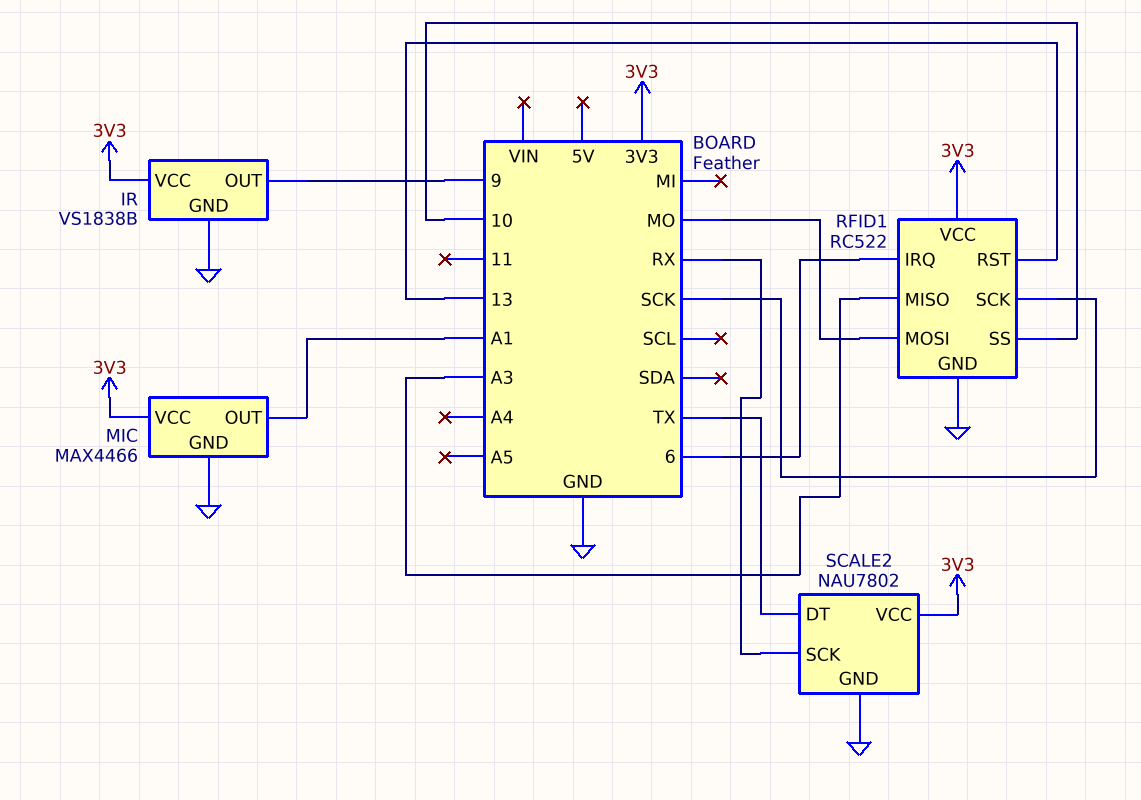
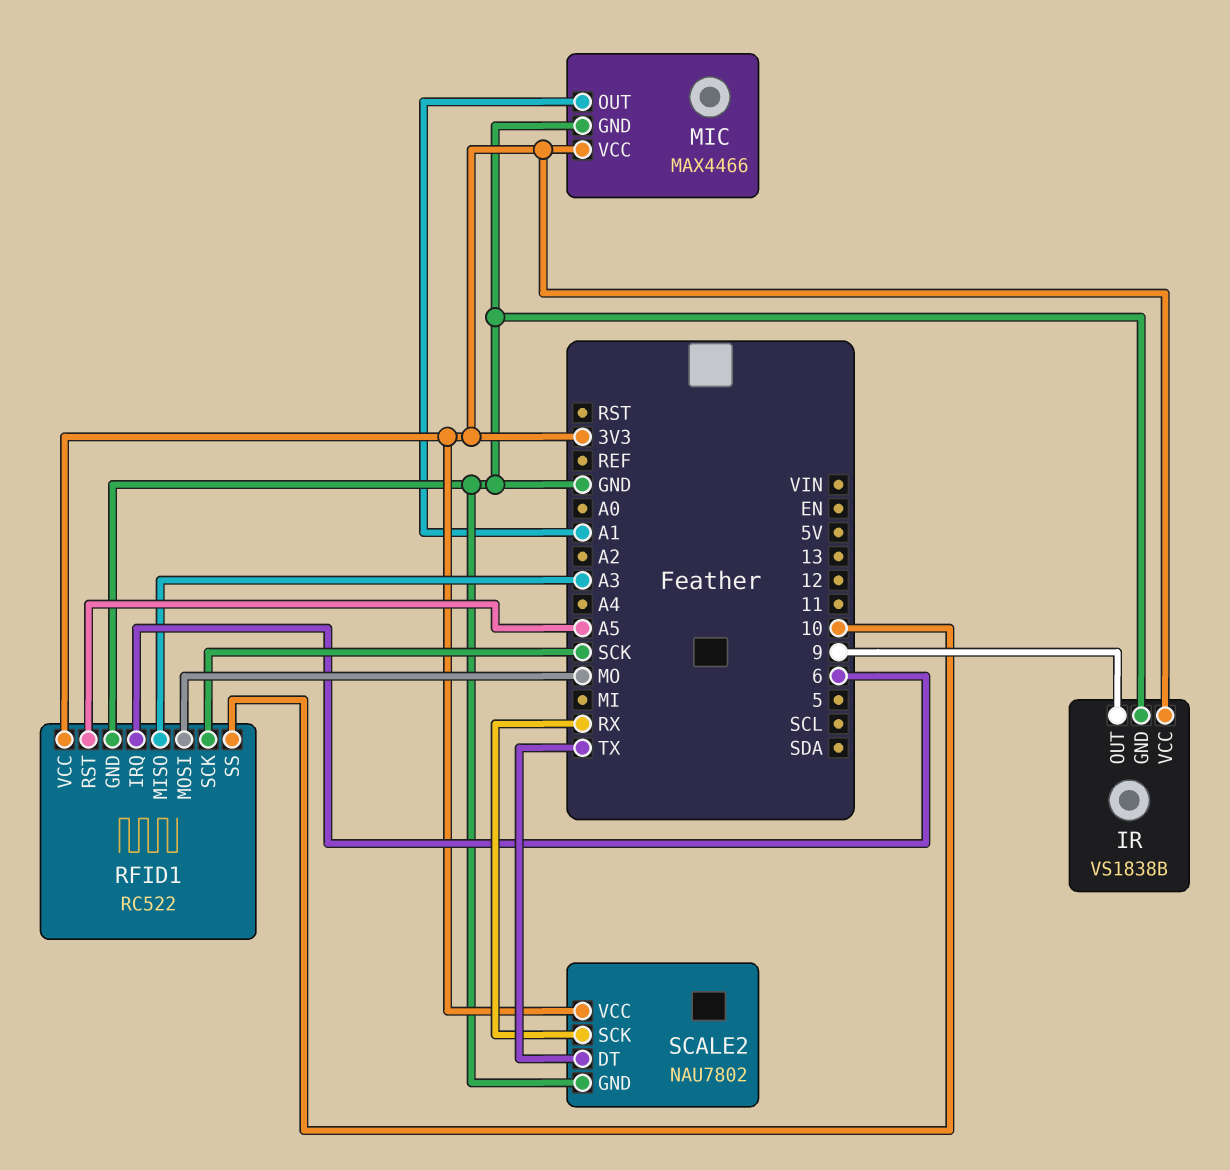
RFID1 pin RST: 13 -> A5

